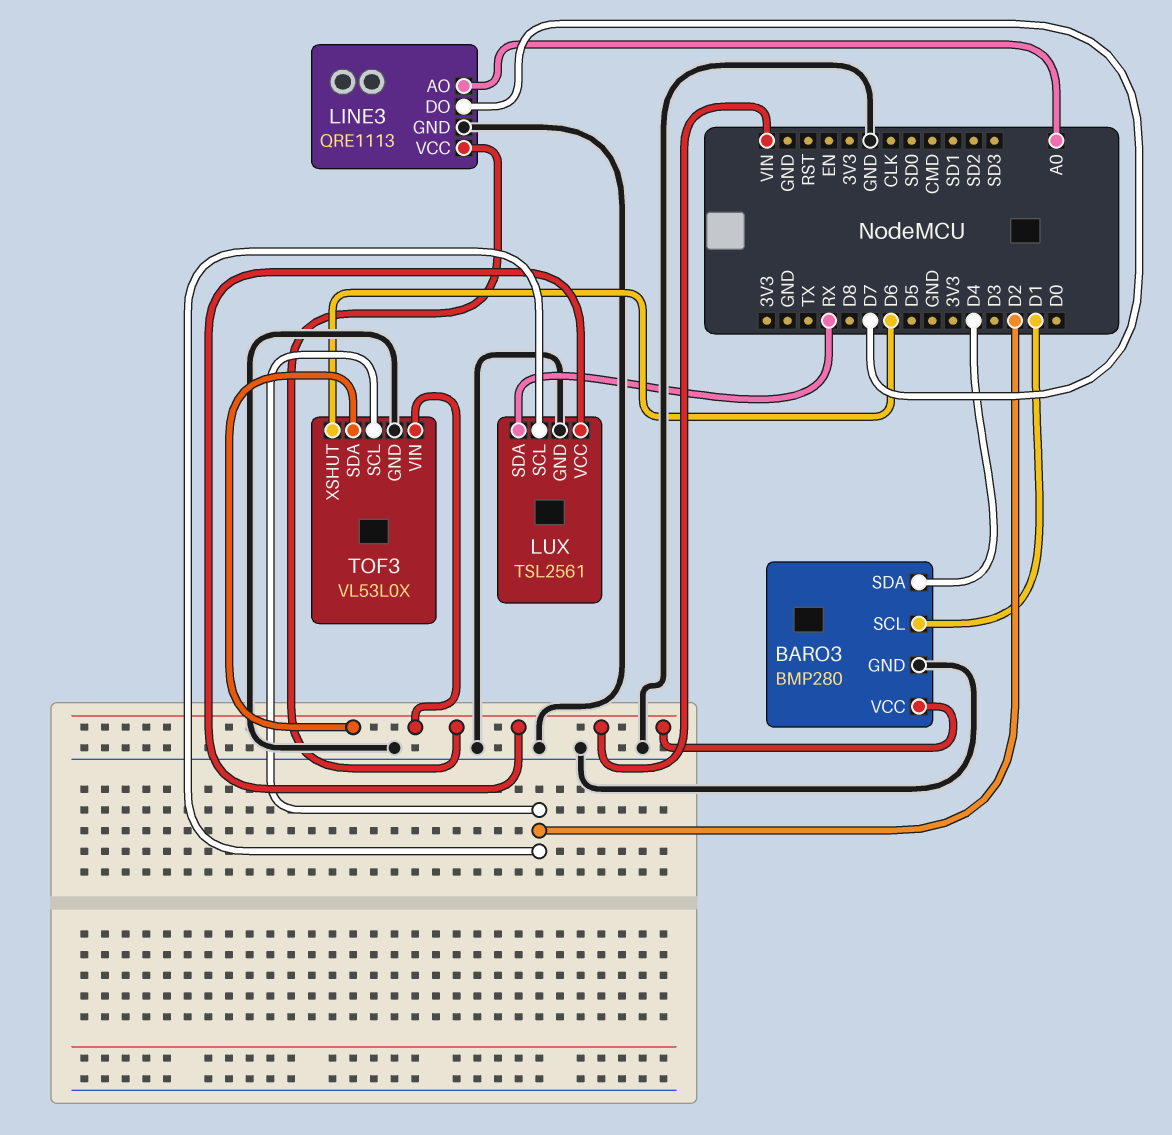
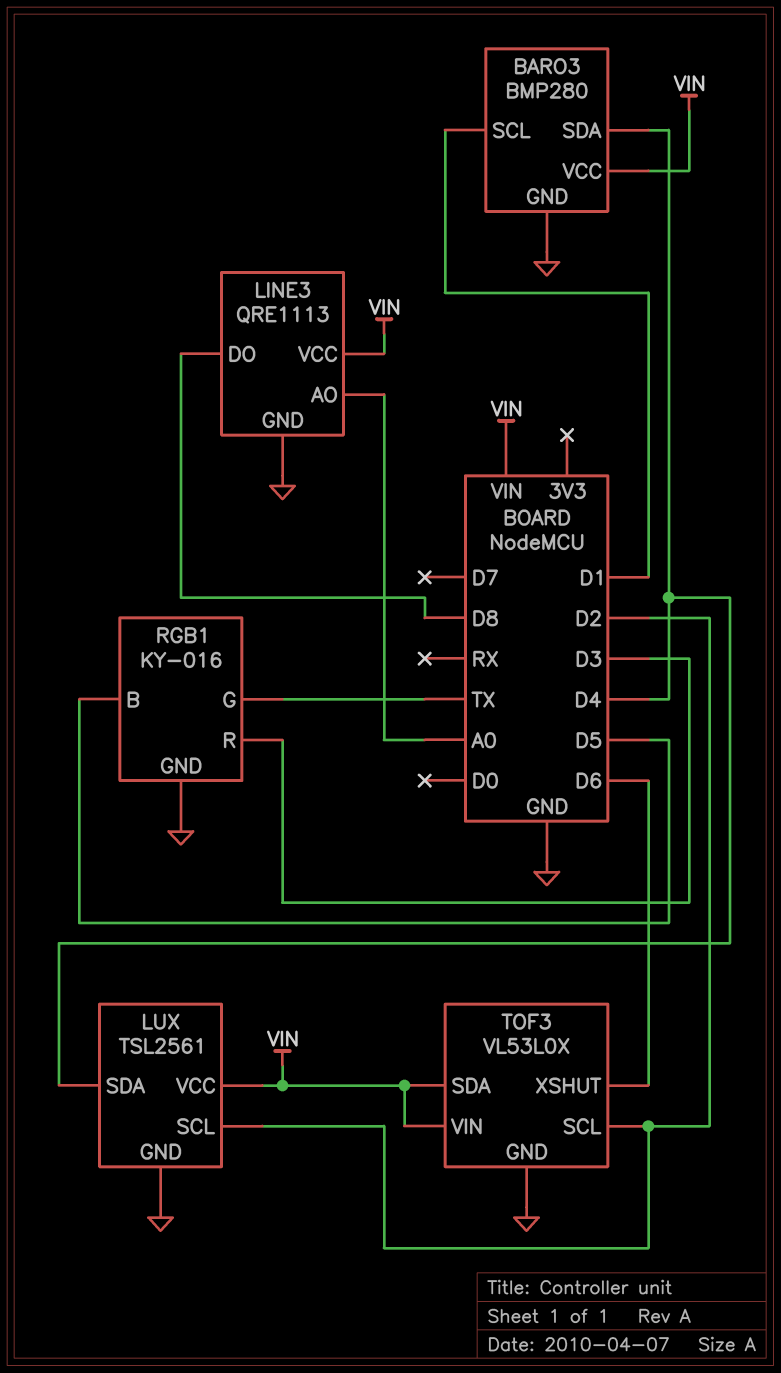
LINE3 pin DO: D7 -> D8
LUX pin SDA: RX -> D4
RGB1: none -> KY-016
RGB1 pin B: none -> D5
RGB1 pin G: none -> TX
RGB1 pin GND: none -> GND
RGB1 pin R: none -> D3

